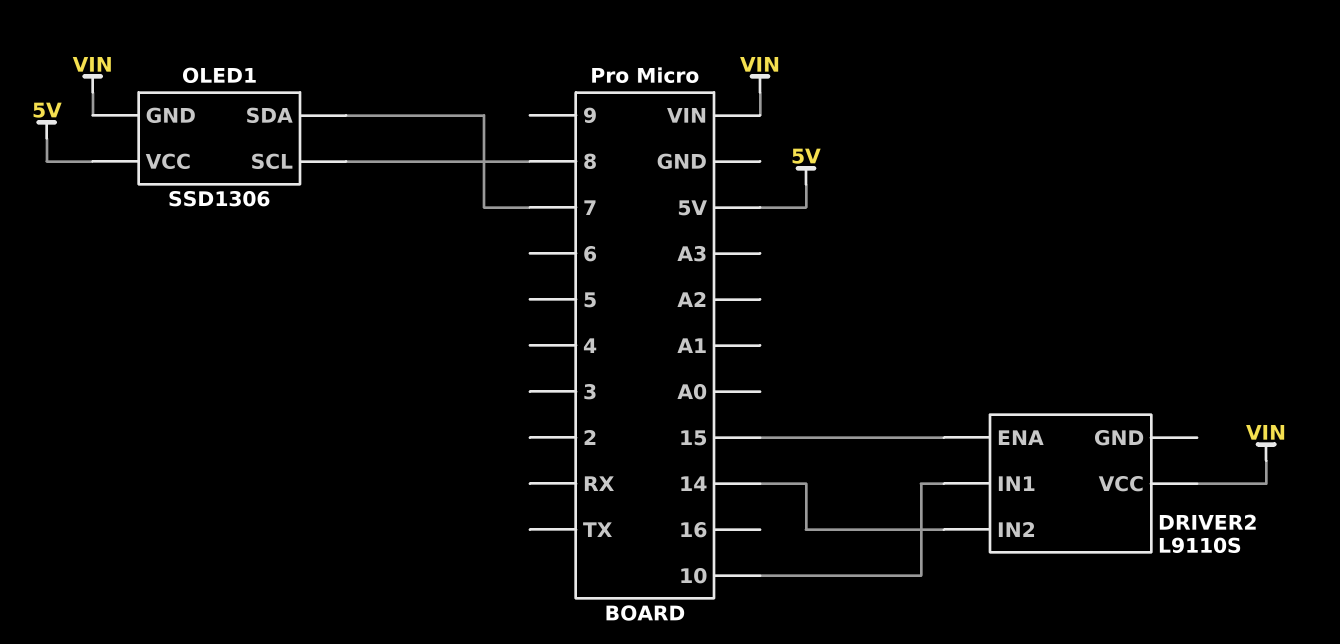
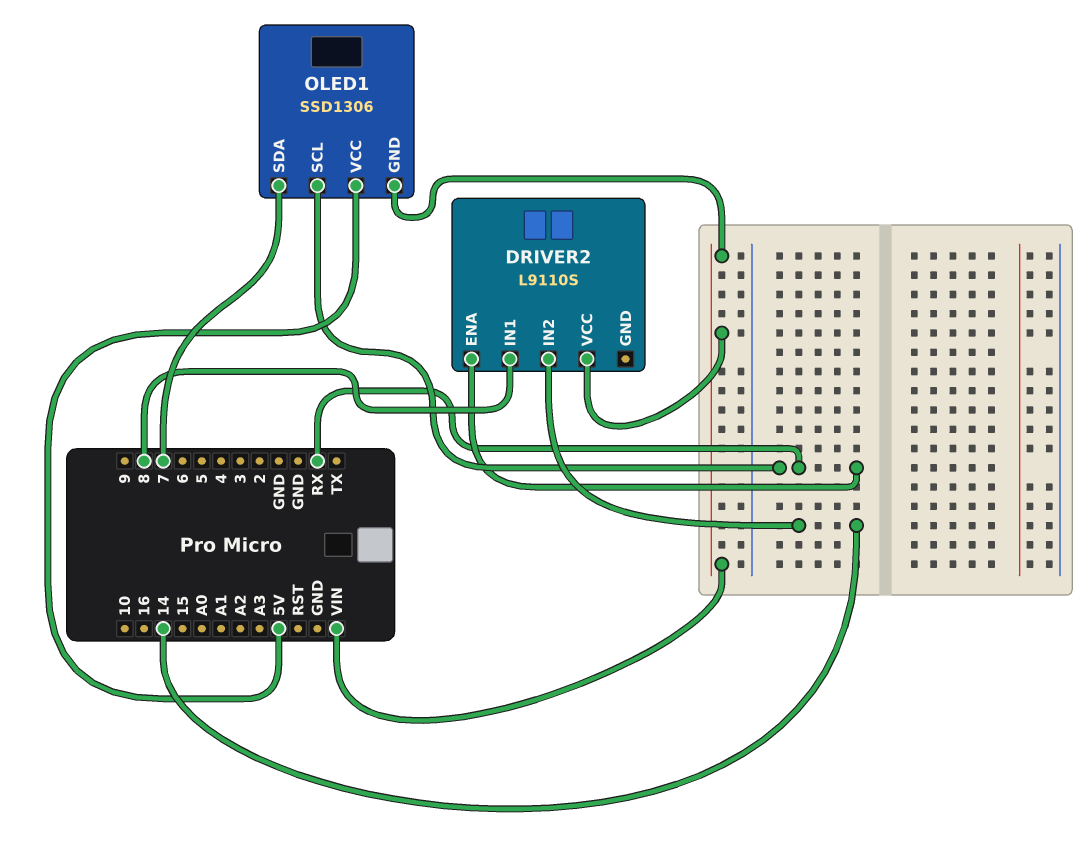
DRIVER2 pin ENA: 15 -> RX
DRIVER2 pin IN1: 10 -> 8
OLED1 pin SCL: 8 -> RX

